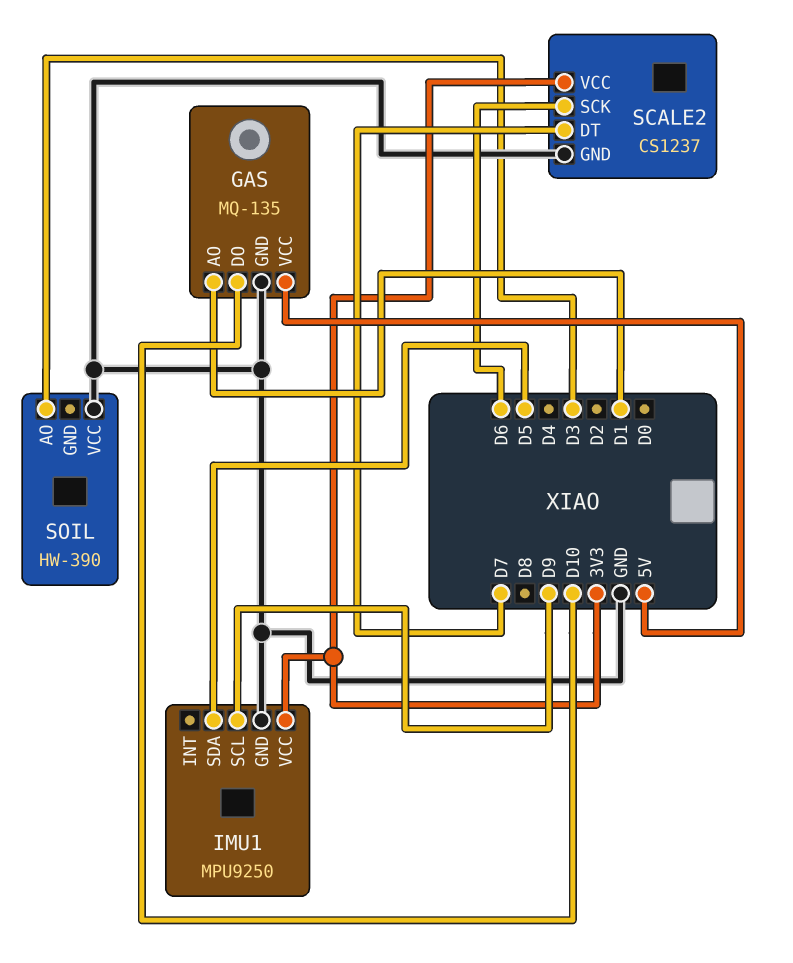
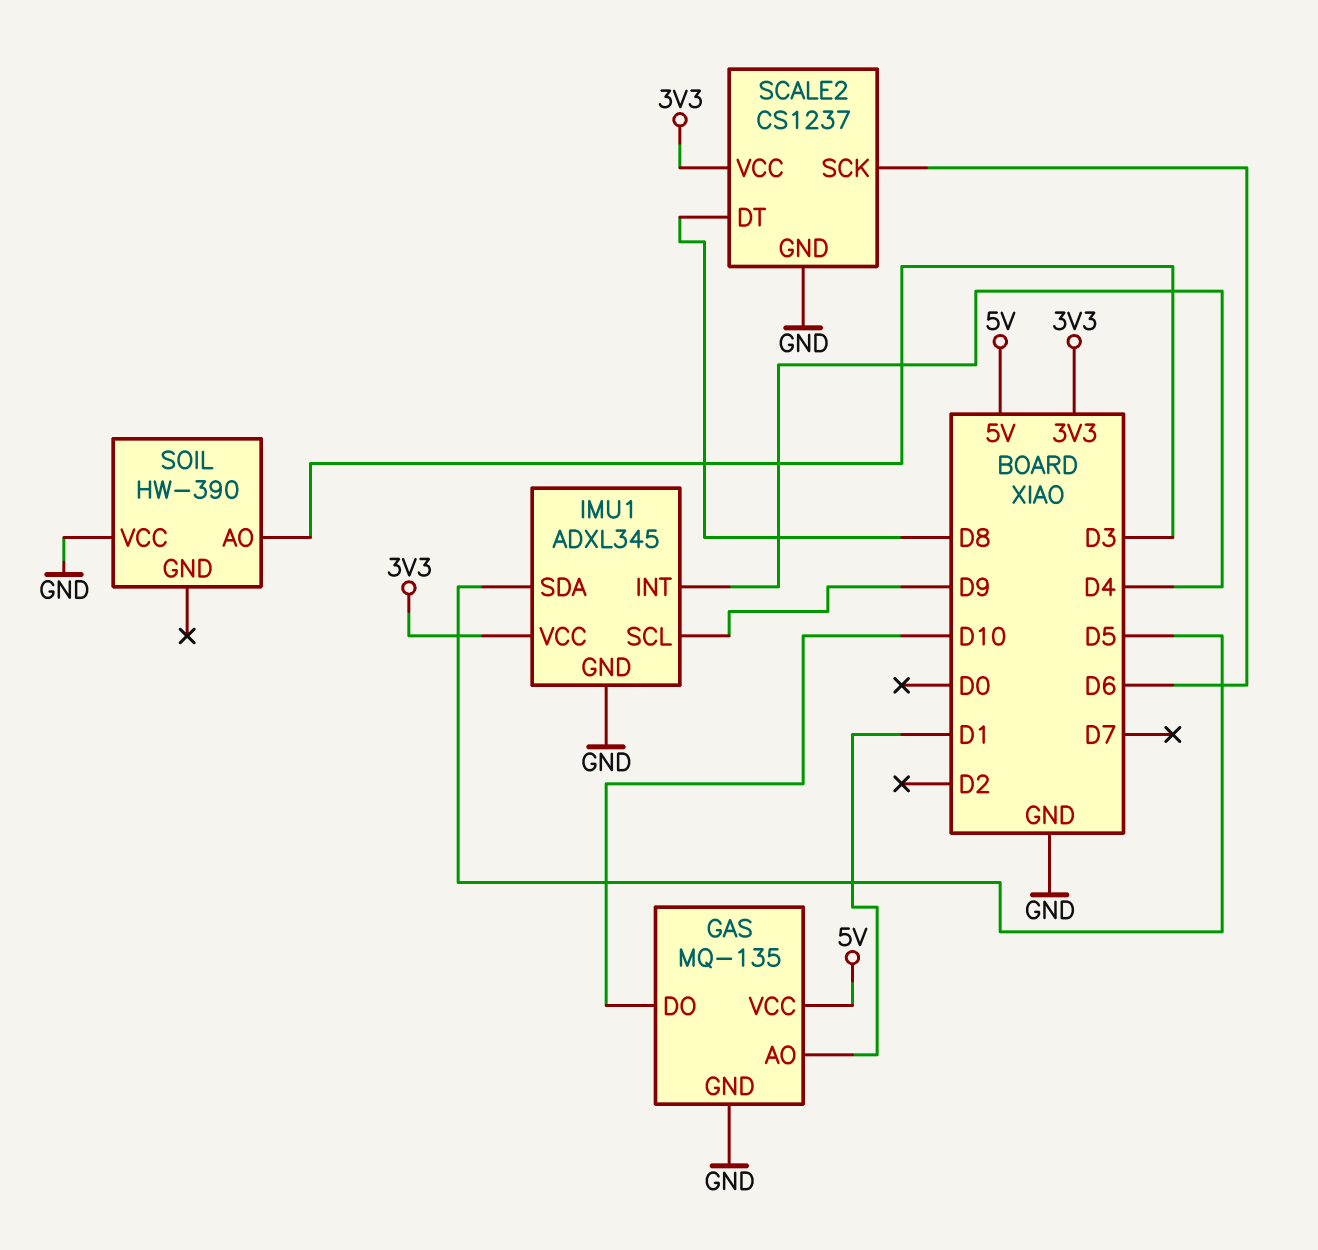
IMU1: MPU9250 -> ADXL345
IMU1 pin INT: none -> D4
SCALE2 pin DT: D7 -> D8

